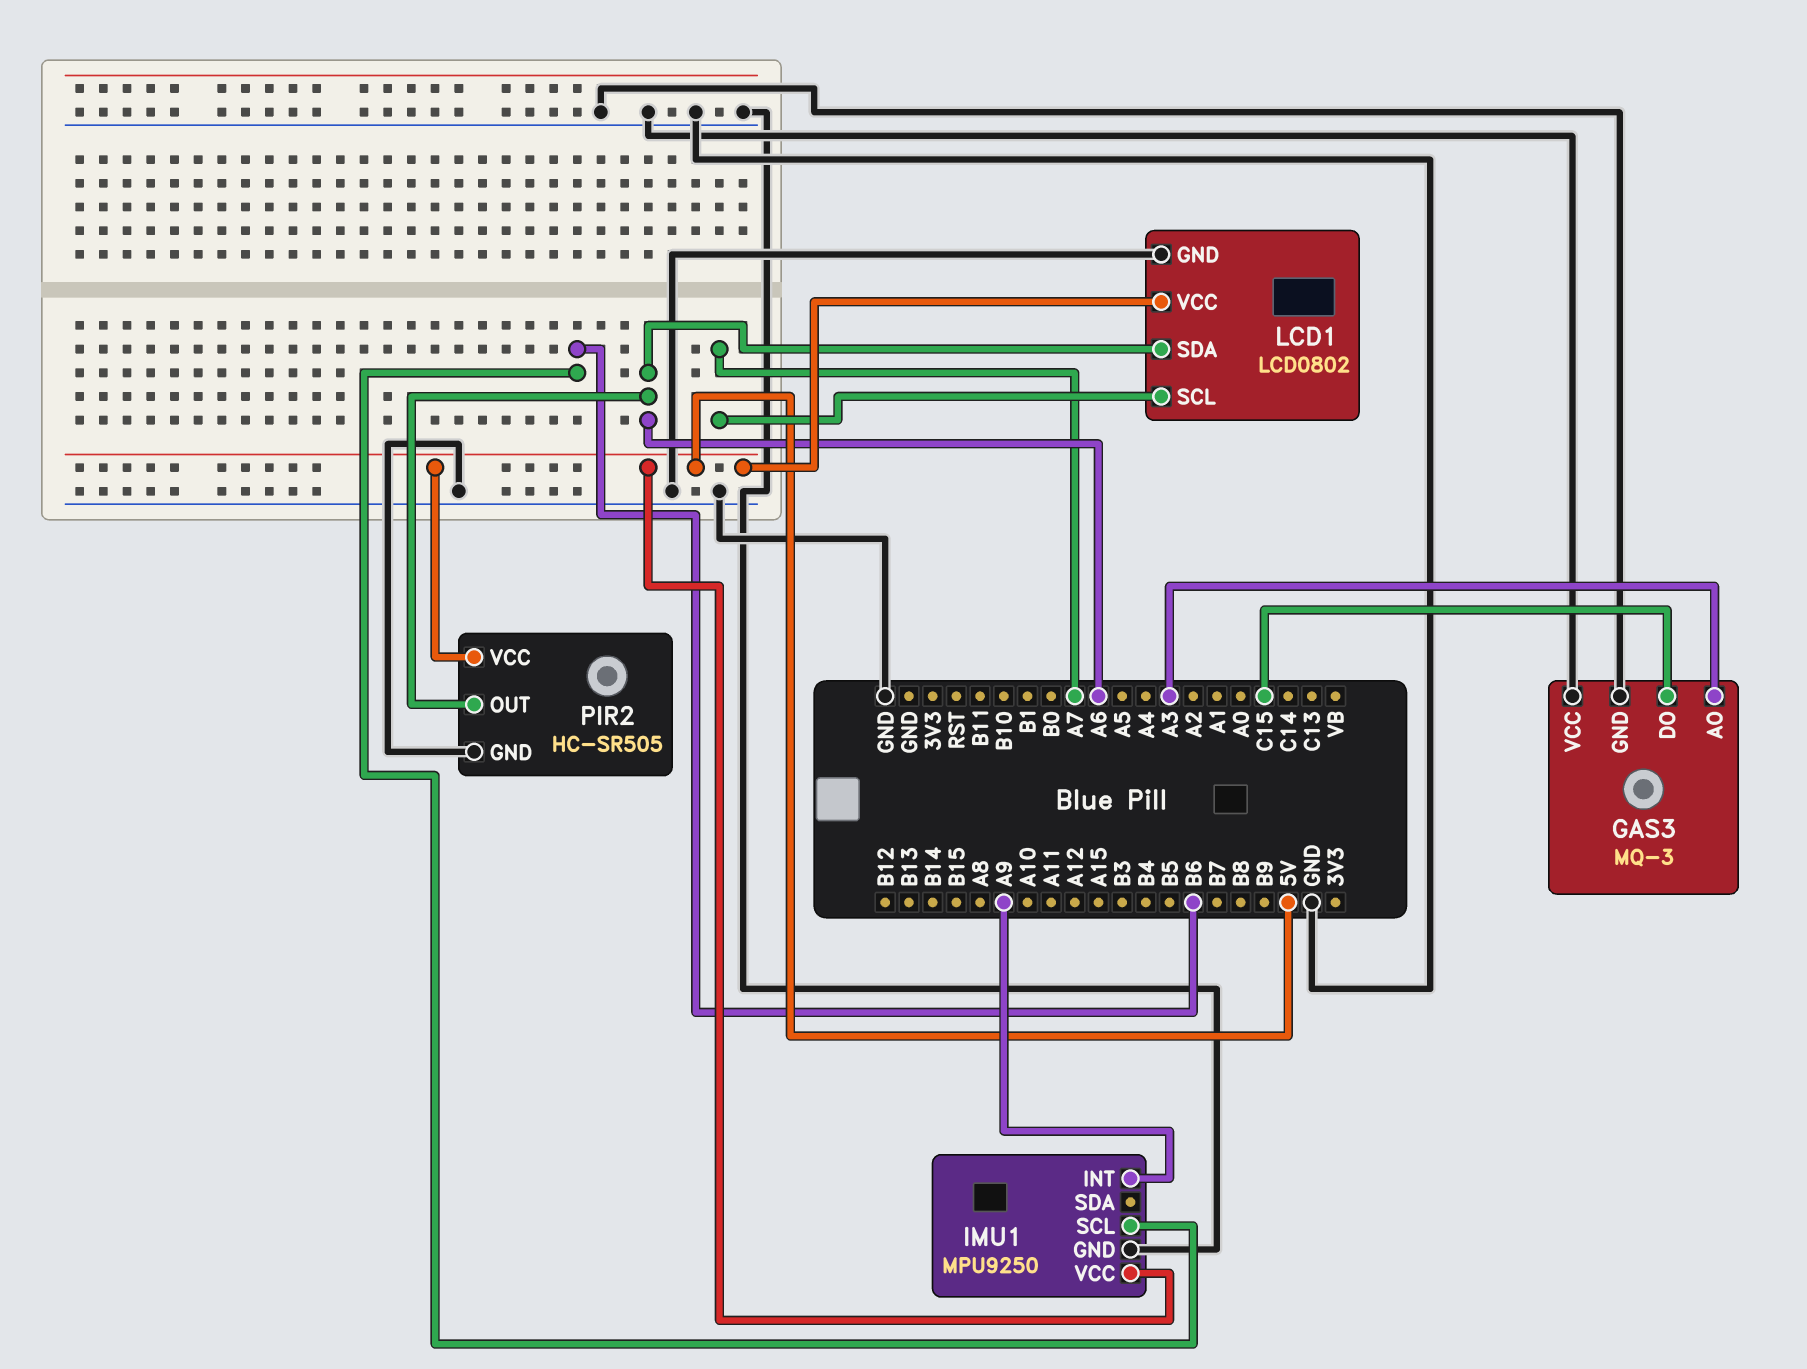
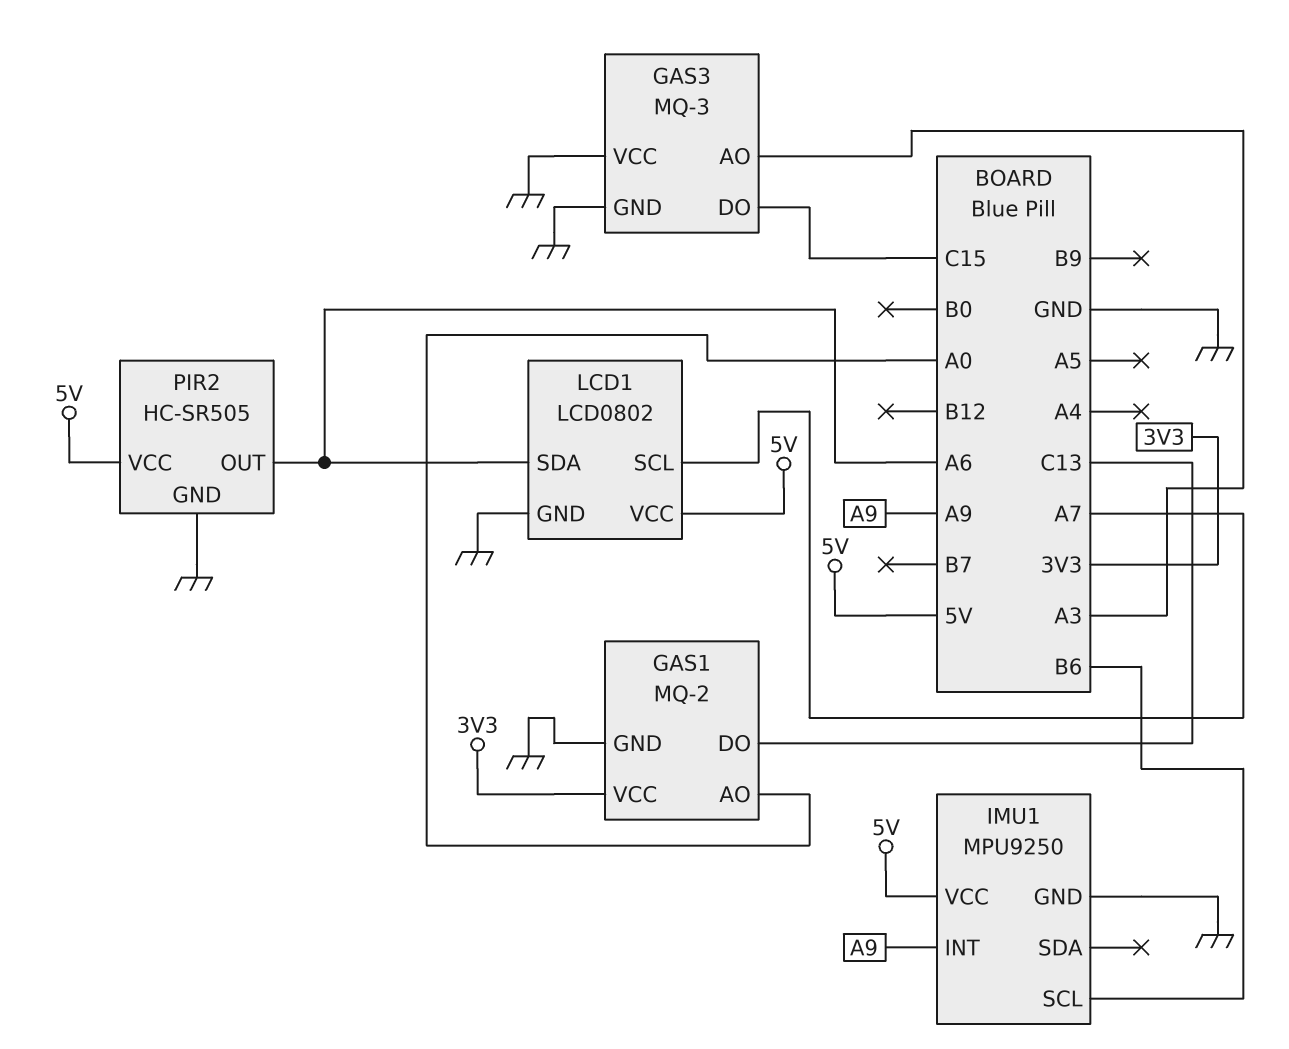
GAS1: none -> MQ-2
GAS1 pin AO: none -> A0
GAS1 pin DO: none -> C13
GAS1 pin GND: none -> GND
GAS1 pin VCC: none -> 3V3

